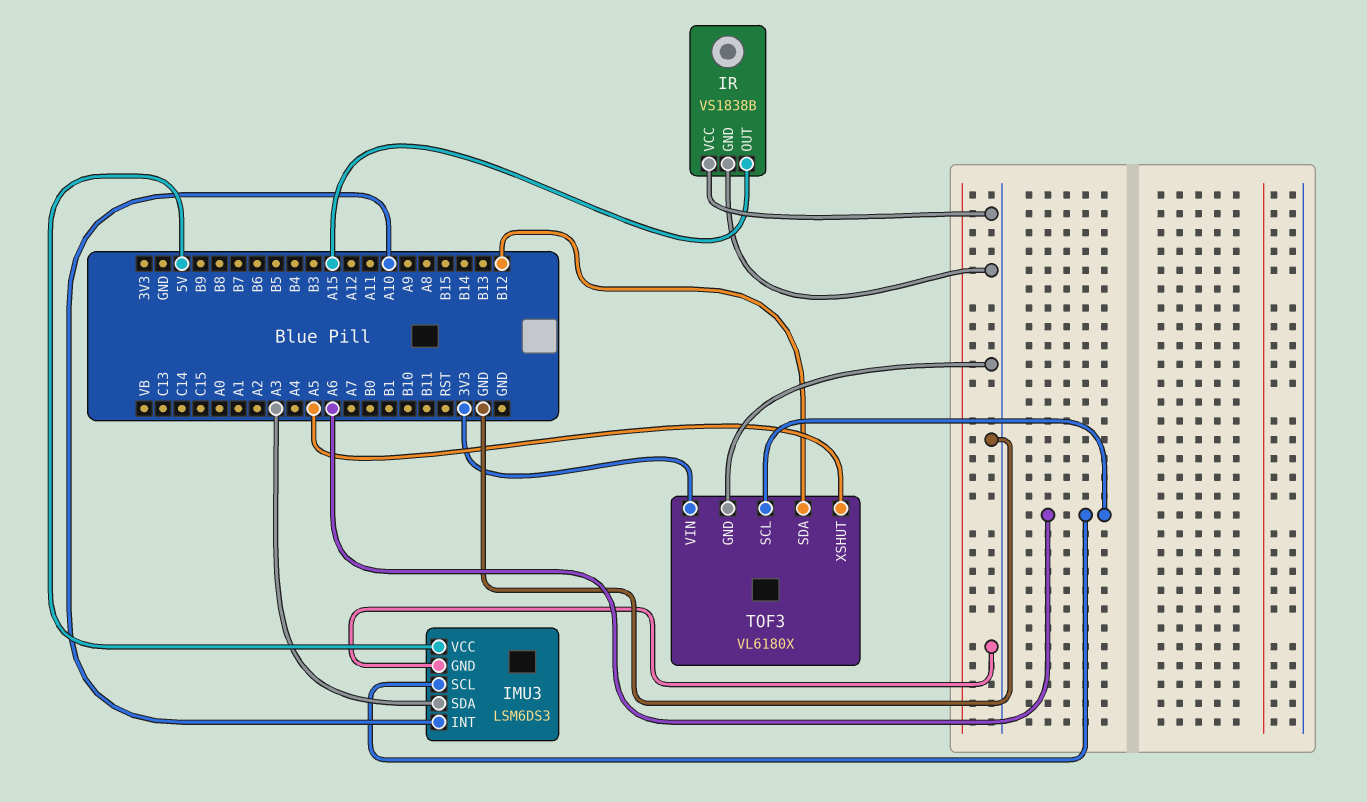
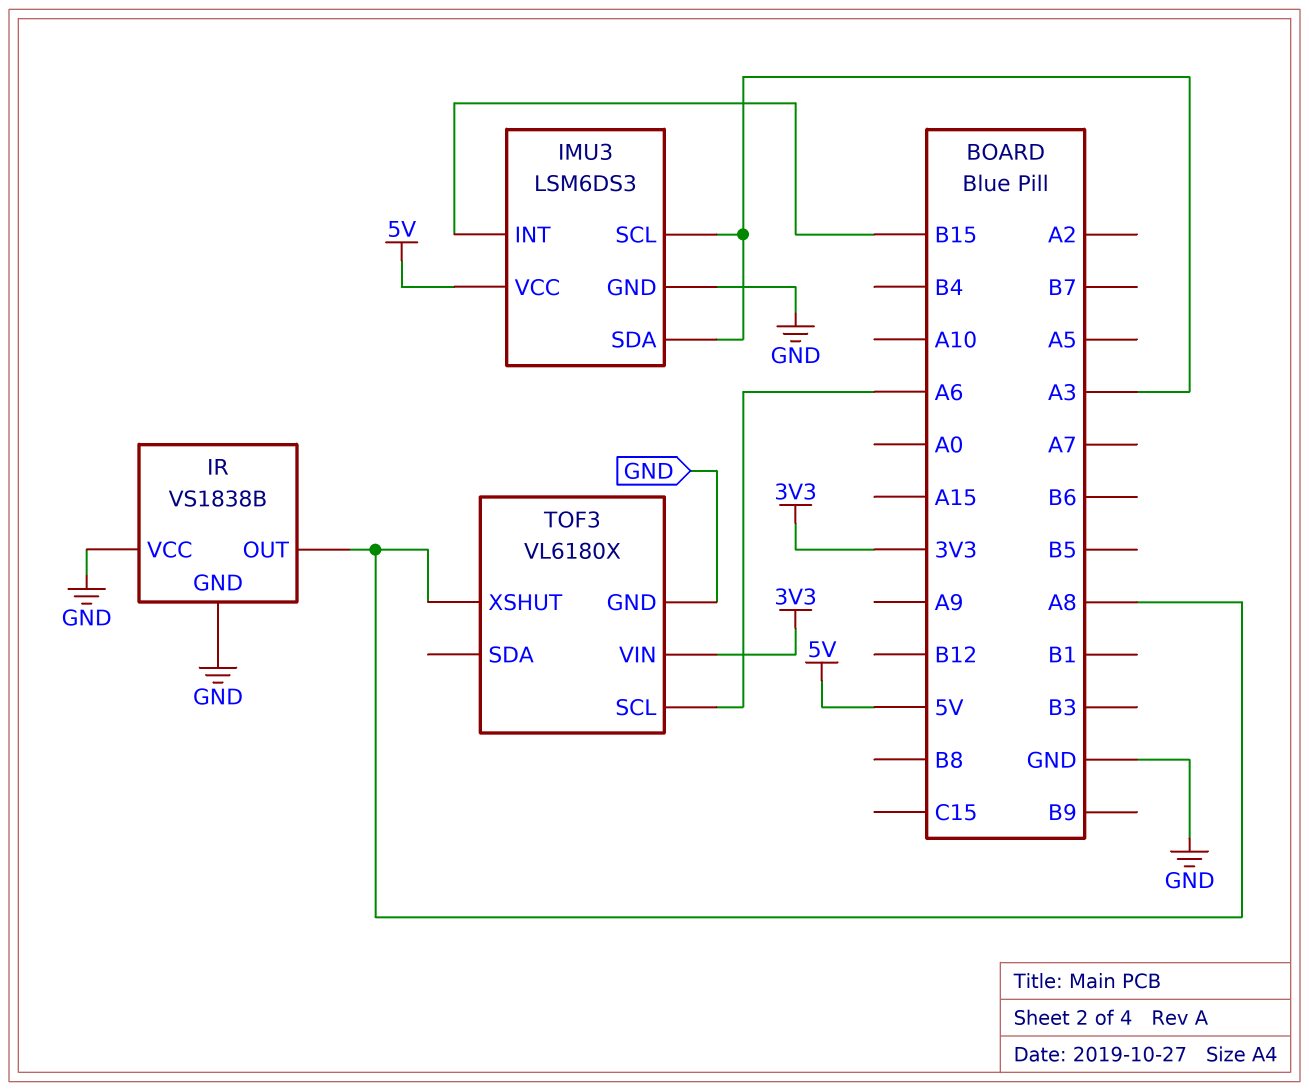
IMU3 pin INT: A10 -> B15
IMU3 pin SCL: A6 -> A3
IR pin OUT: A15 -> A8
TOF3 pin SDA: B12 -> none
TOF3 pin XSHUT: A5 -> A8

